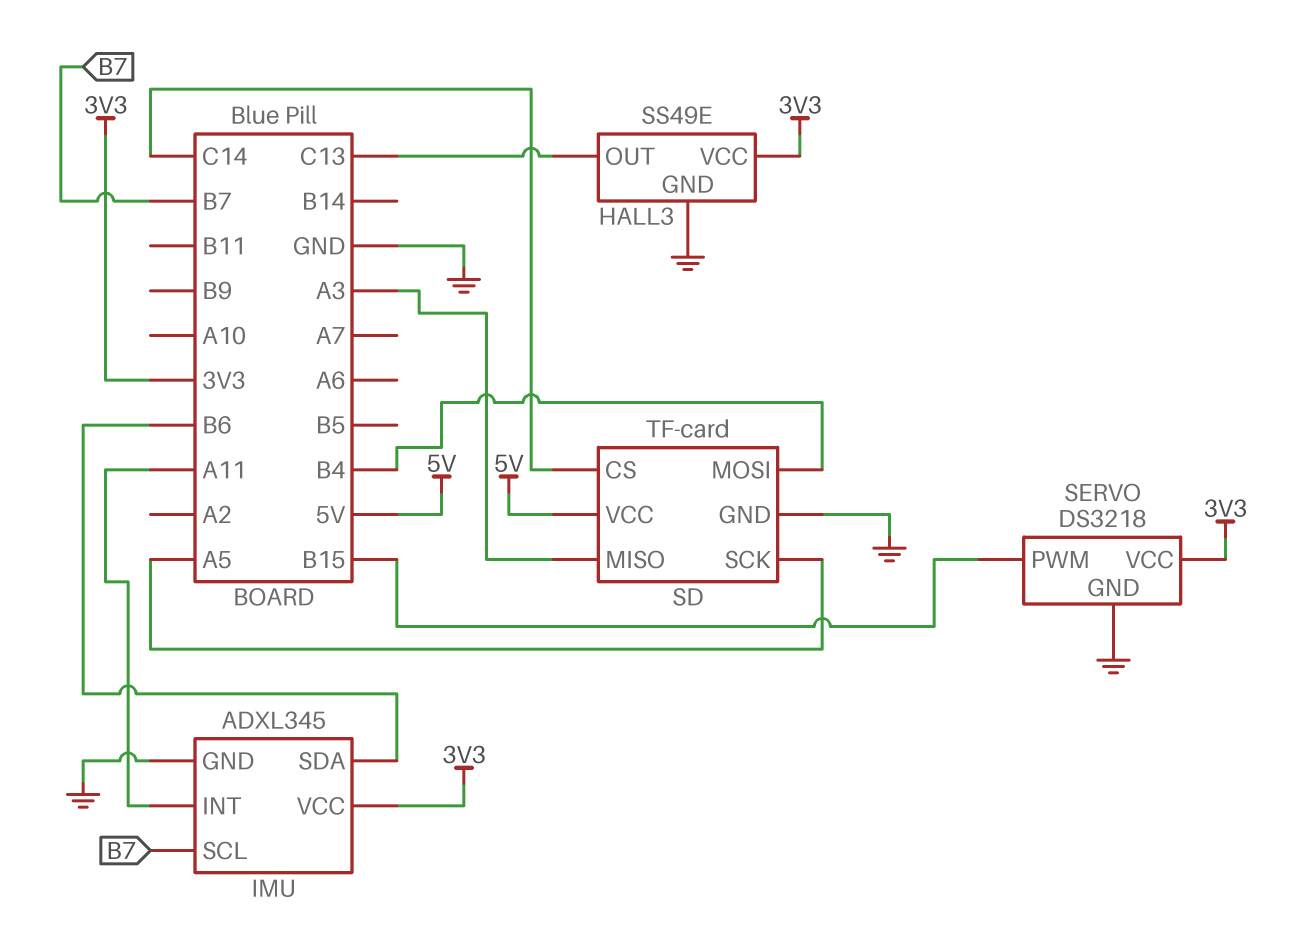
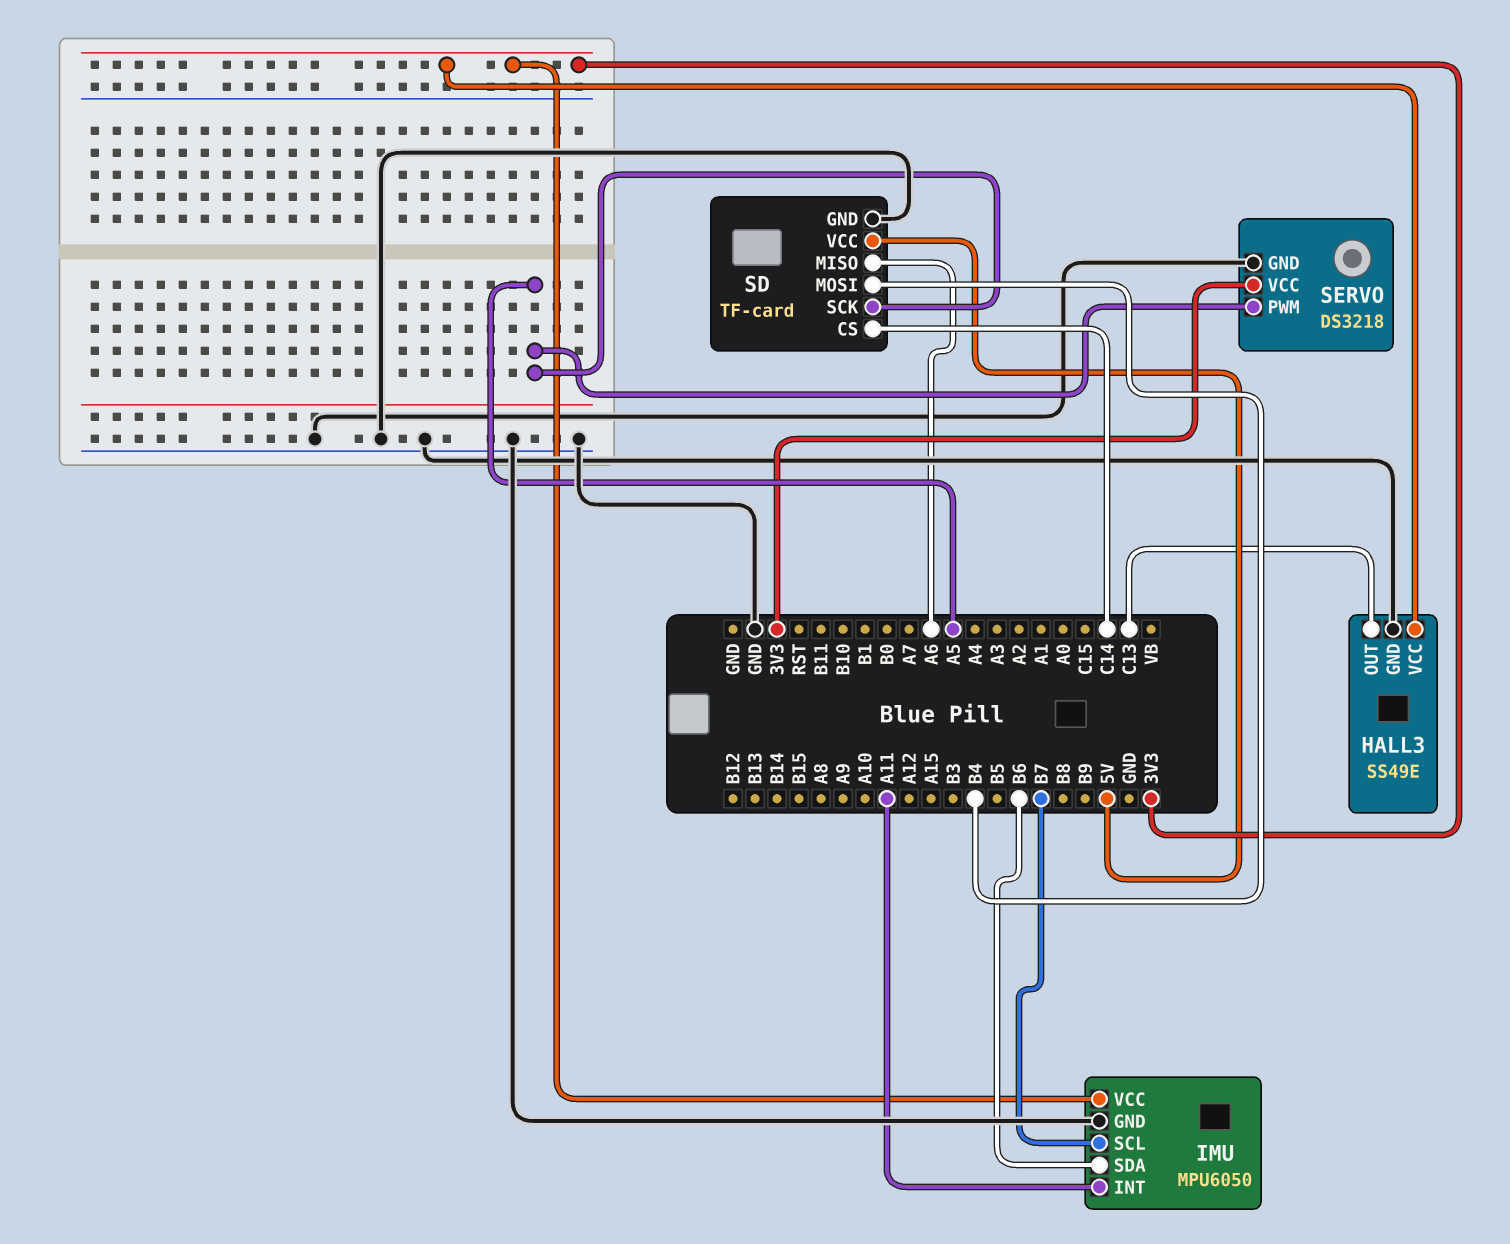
IMU: ADXL345 -> MPU6050
SD pin MISO: A3 -> A6
SERVO pin PWM: B15 -> A5

